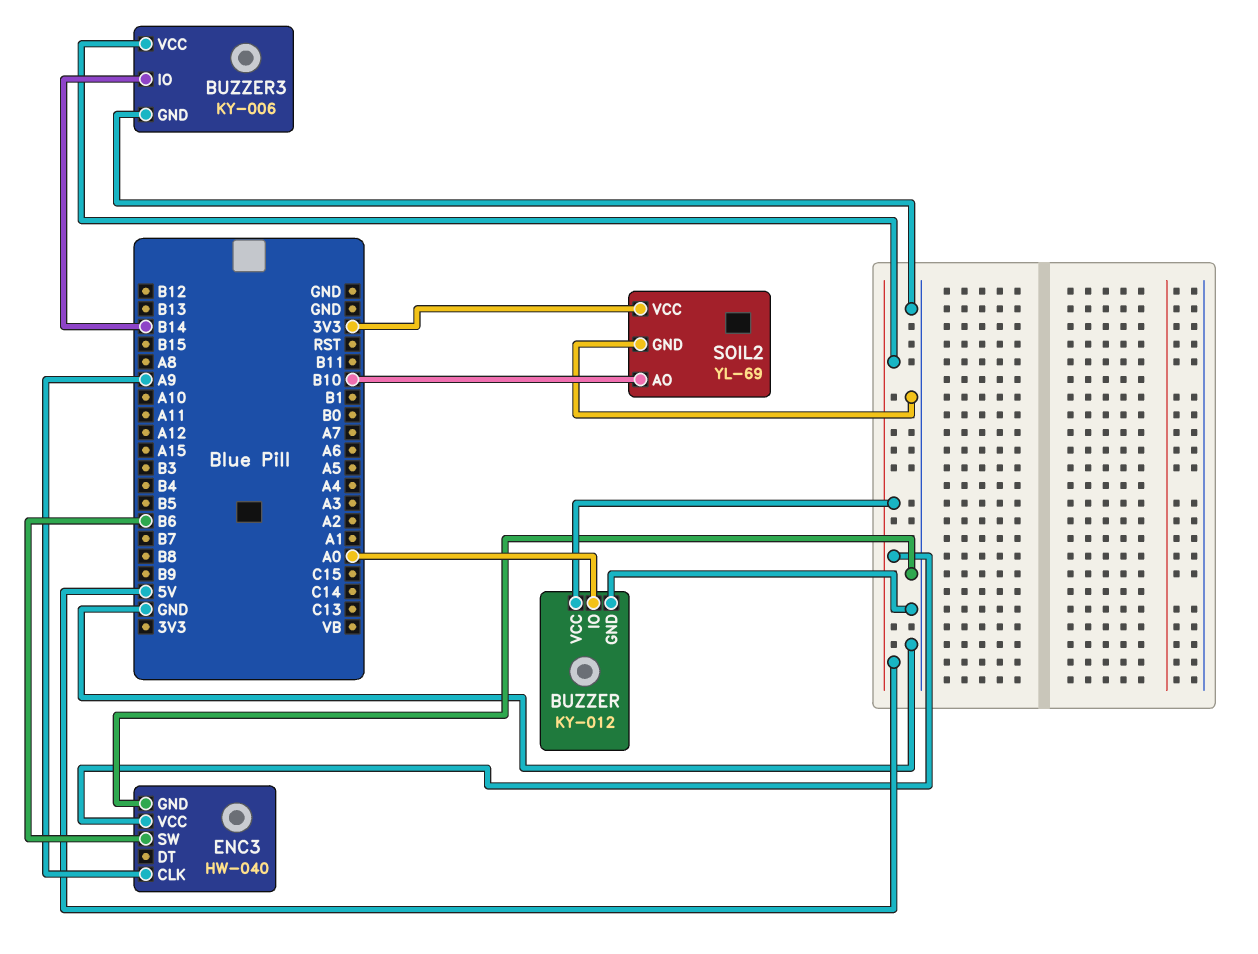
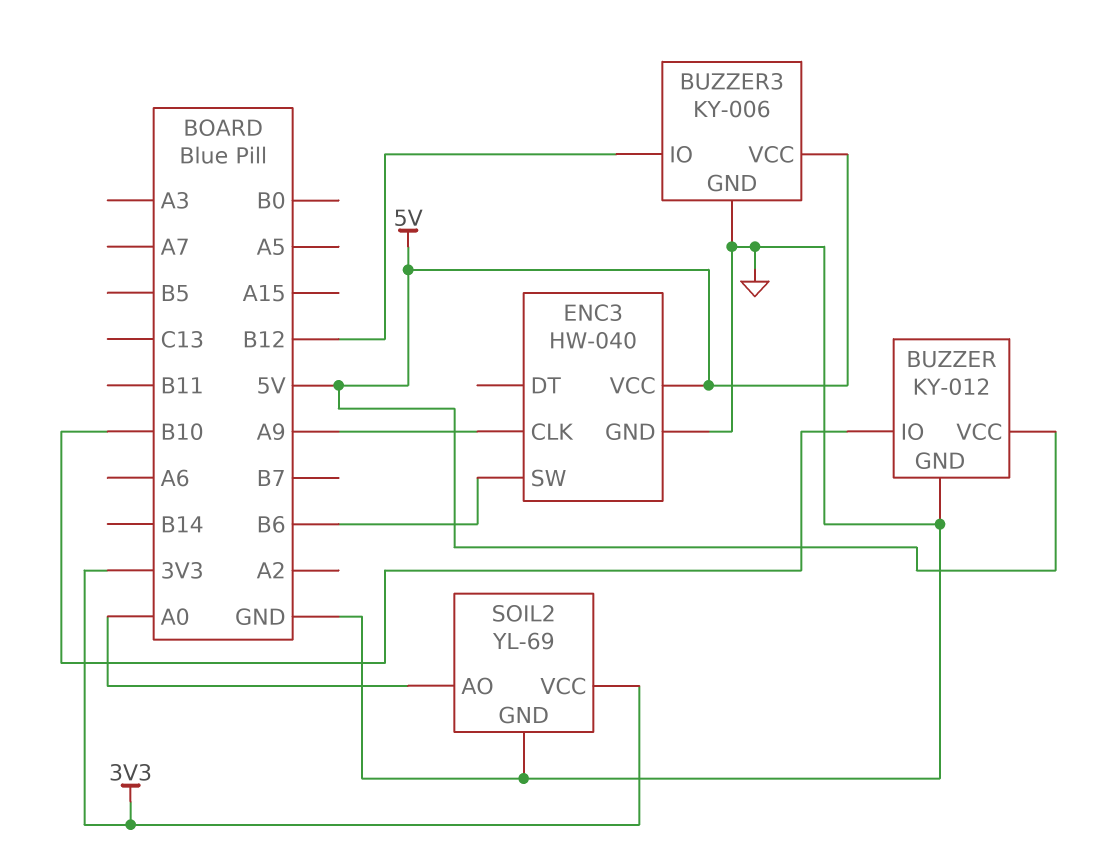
BUZZER pin IO: A0 -> B10
BUZZER3 pin IO: B14 -> B12
SOIL2 pin AO: B10 -> A0

